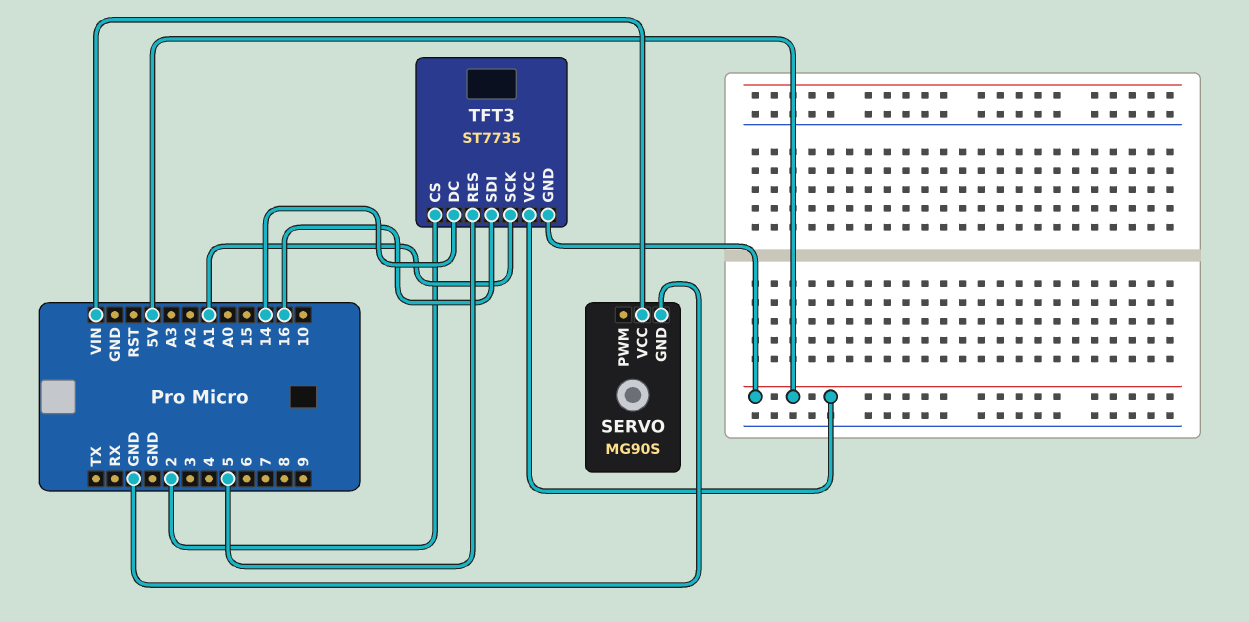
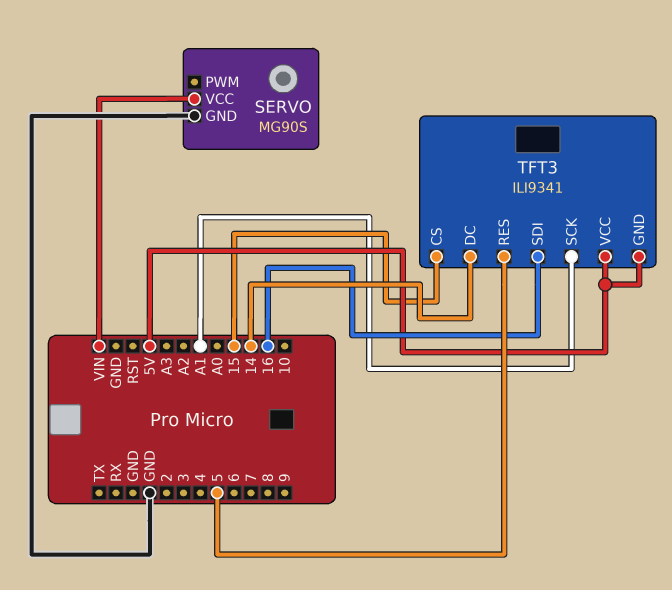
TFT3: ST7735 -> ILI9341
TFT3 pin CS: 2 -> 15

